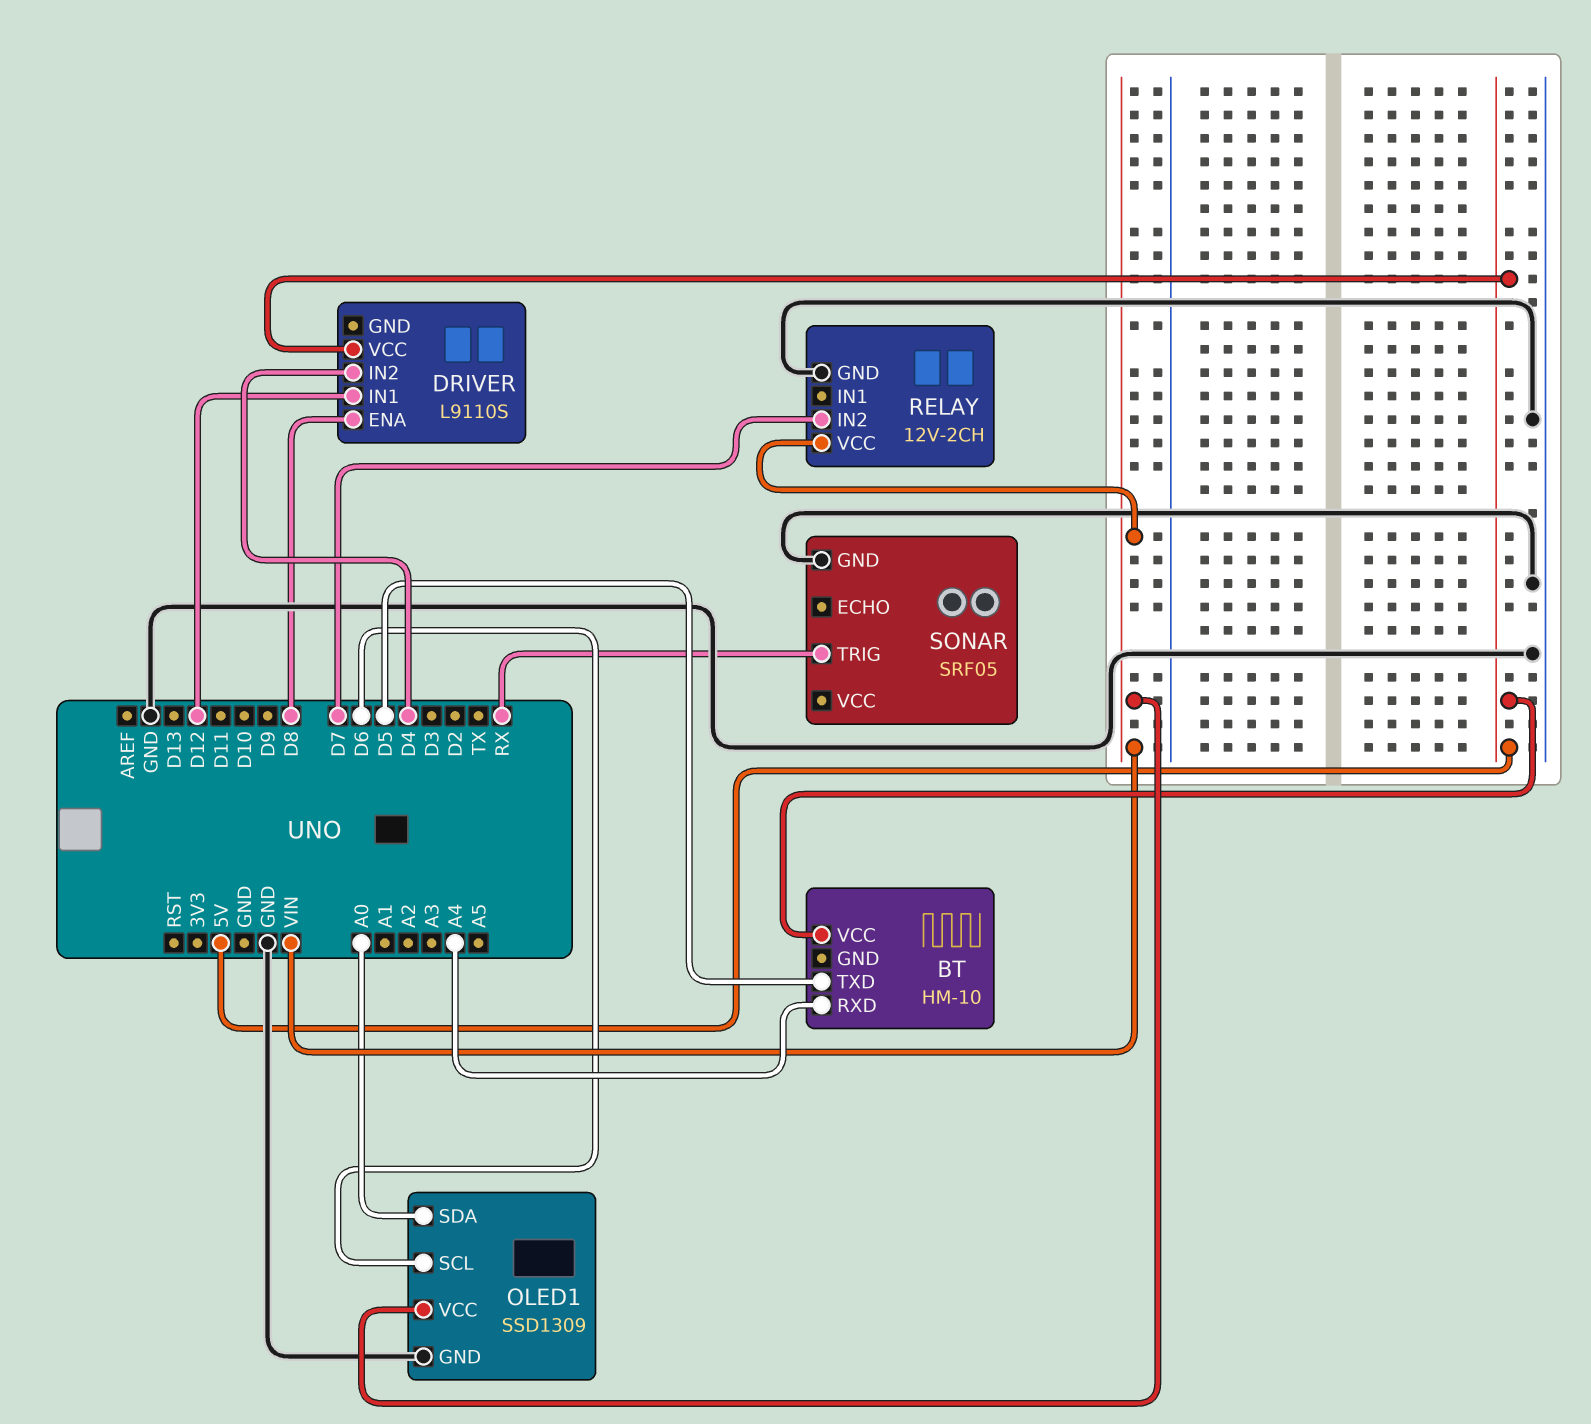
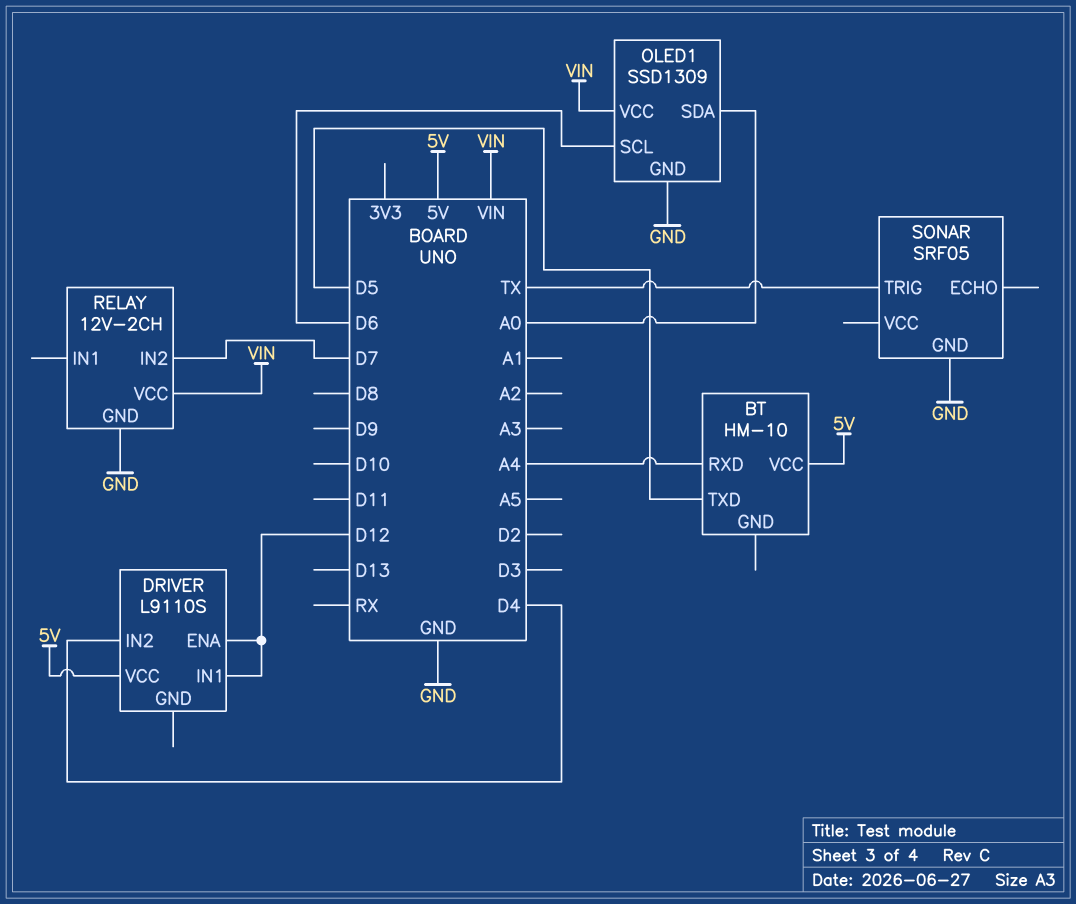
DRIVER pin ENA: D8 -> D12
SONAR pin TRIG: RX -> TX

